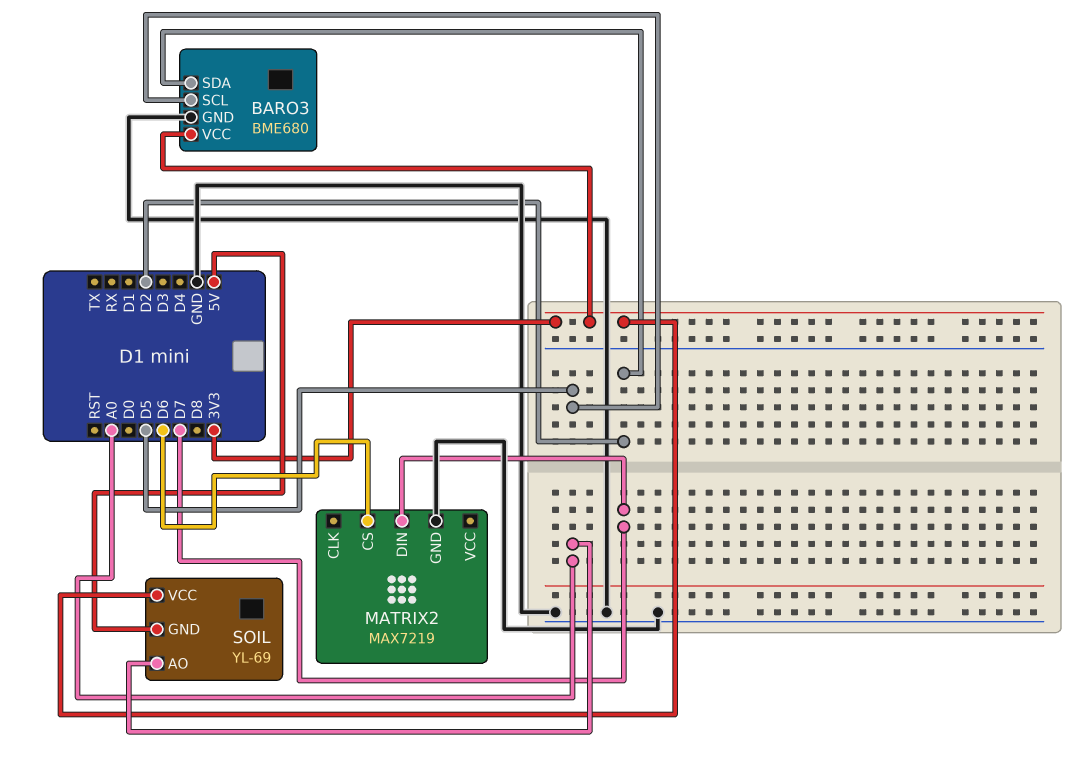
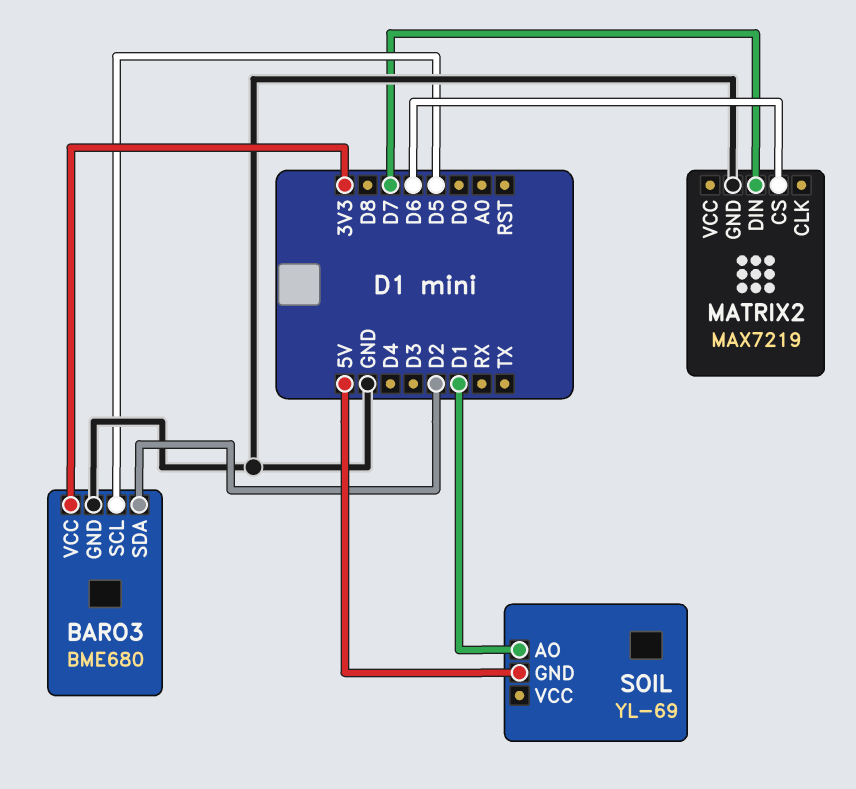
SOIL pin AO: A0 -> D1
SOIL pin VCC: 3V3 -> none

